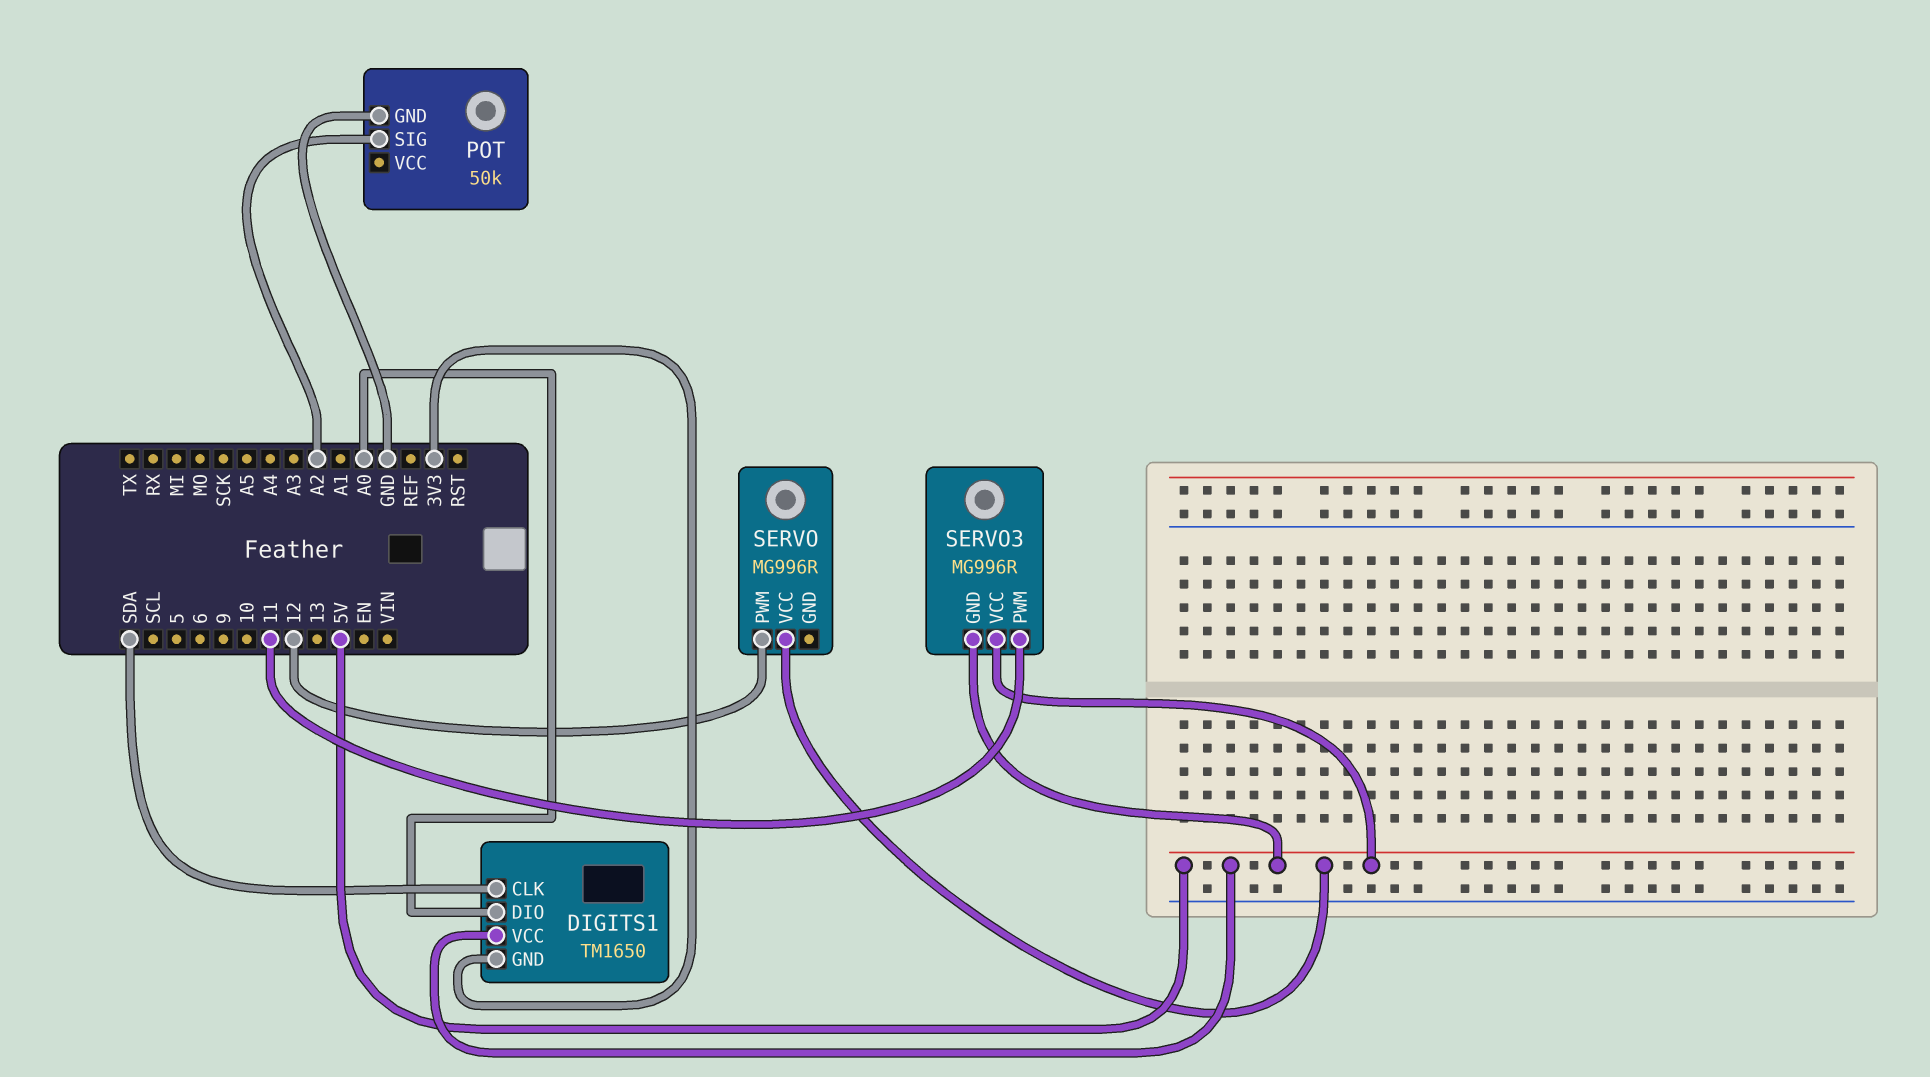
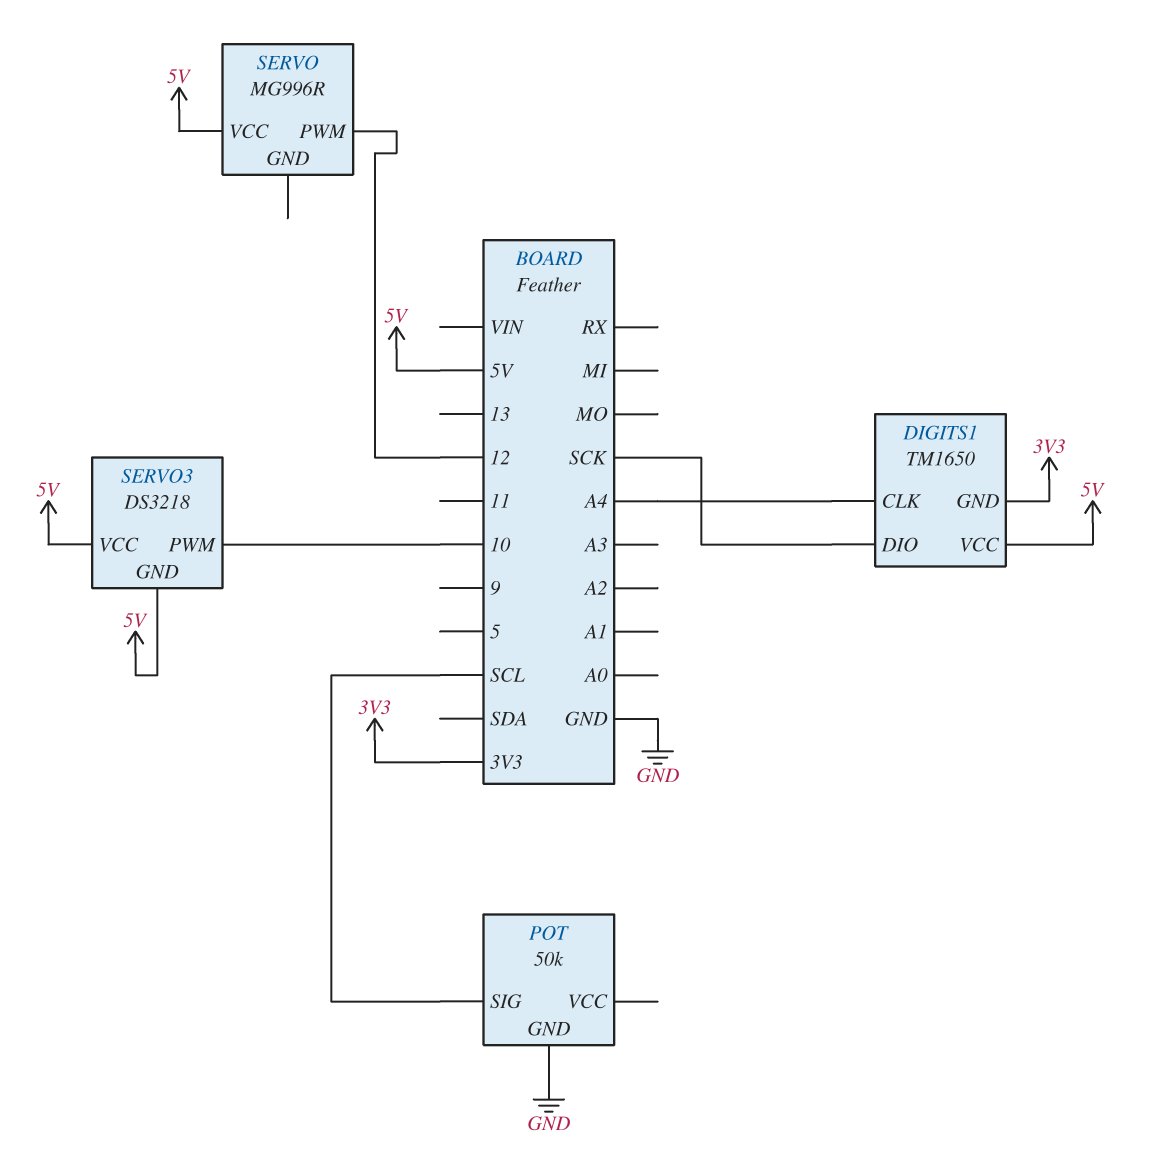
DIGITS1 pin CLK: SDA -> A4
DIGITS1 pin DIO: A0 -> SCK
POT pin SIG: A2 -> SCL
SERVO3: MG996R -> DS3218
SERVO3 pin PWM: 11 -> 10

